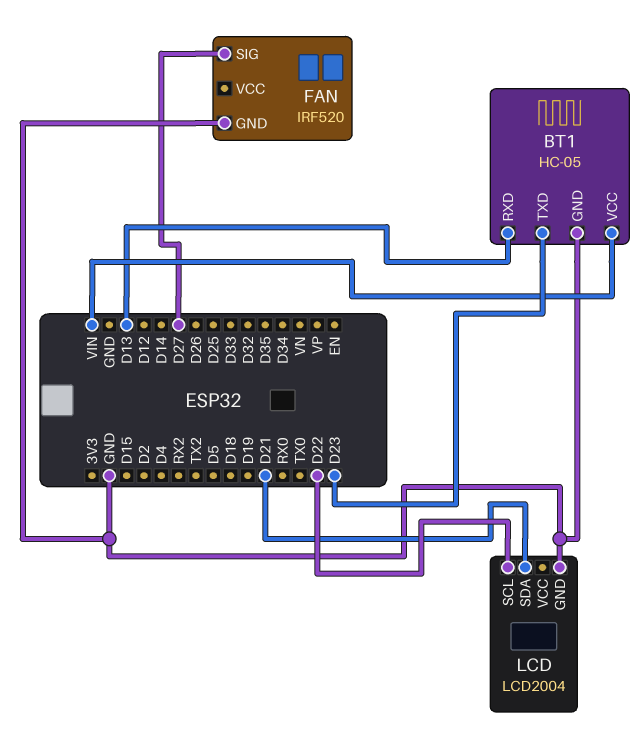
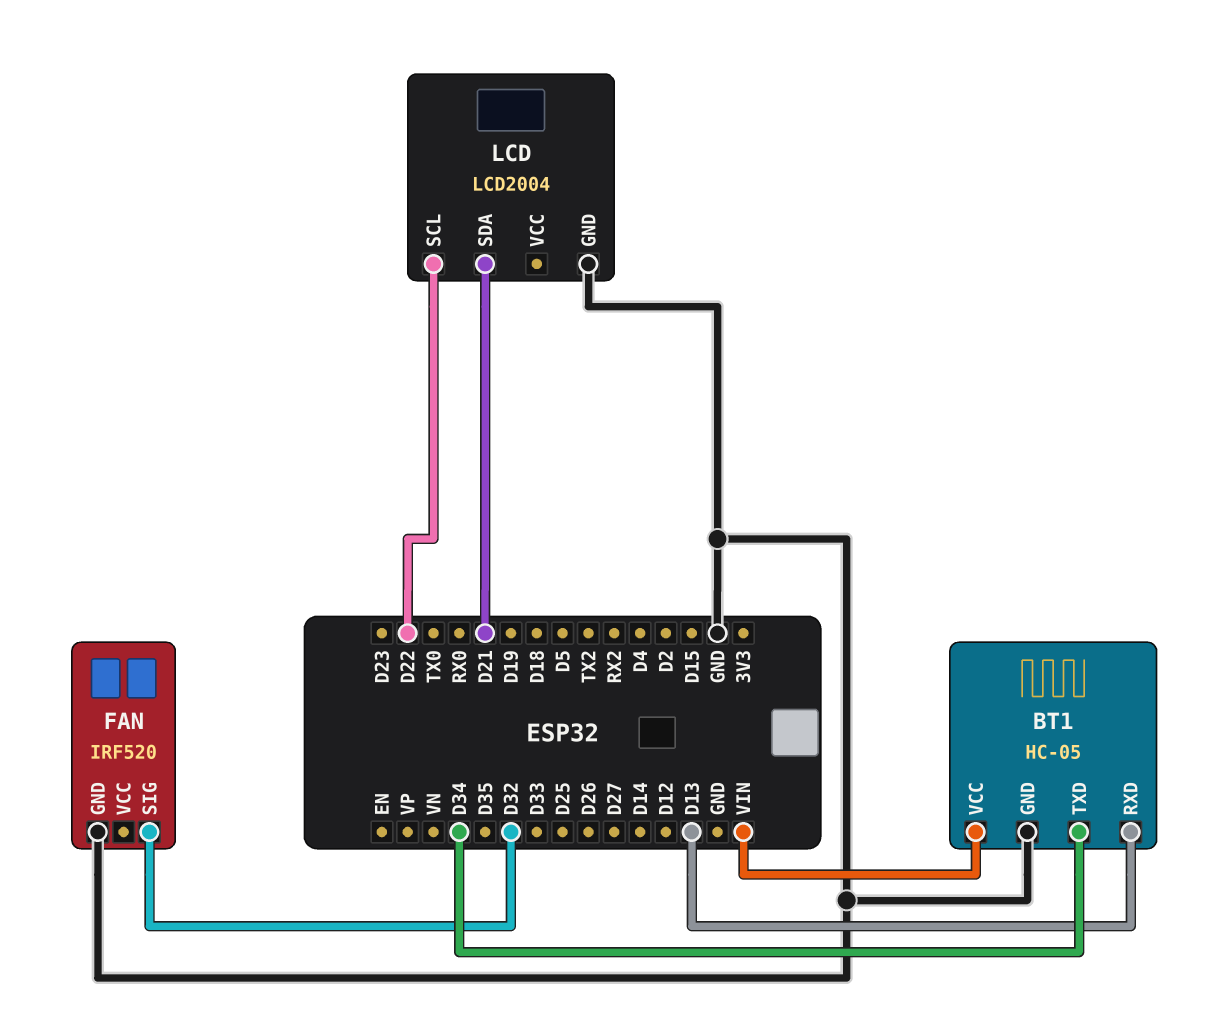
BT1 pin TXD: D23 -> D34
FAN pin SIG: D27 -> D32

